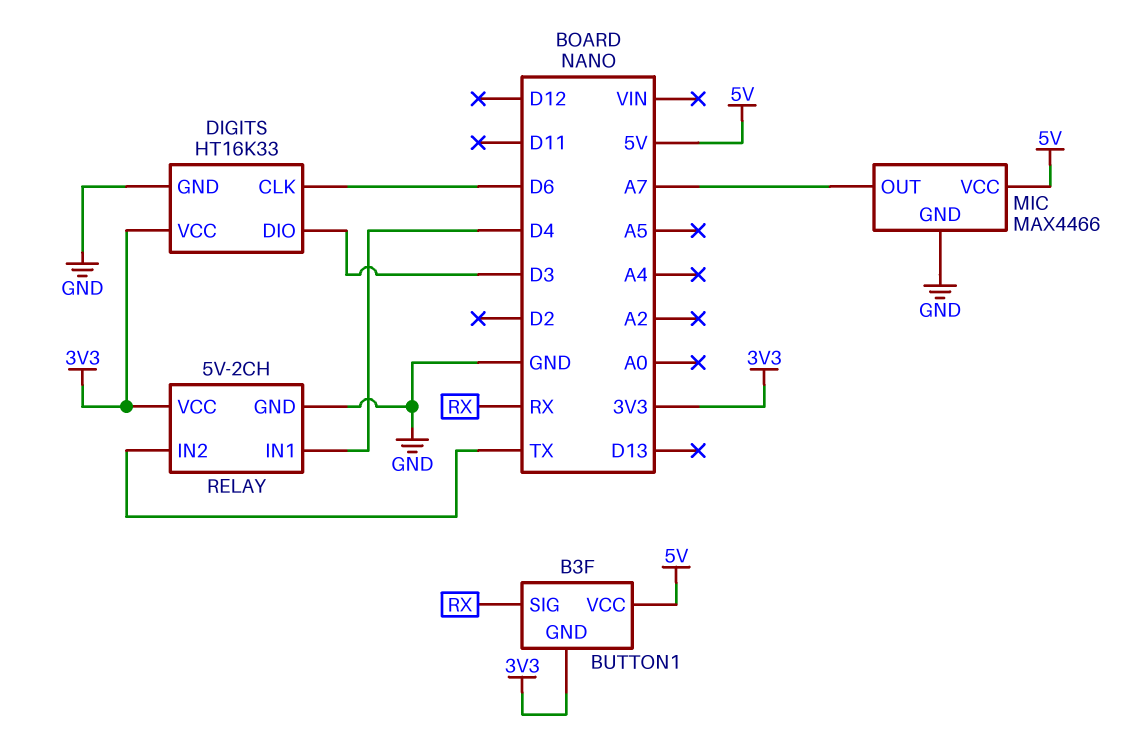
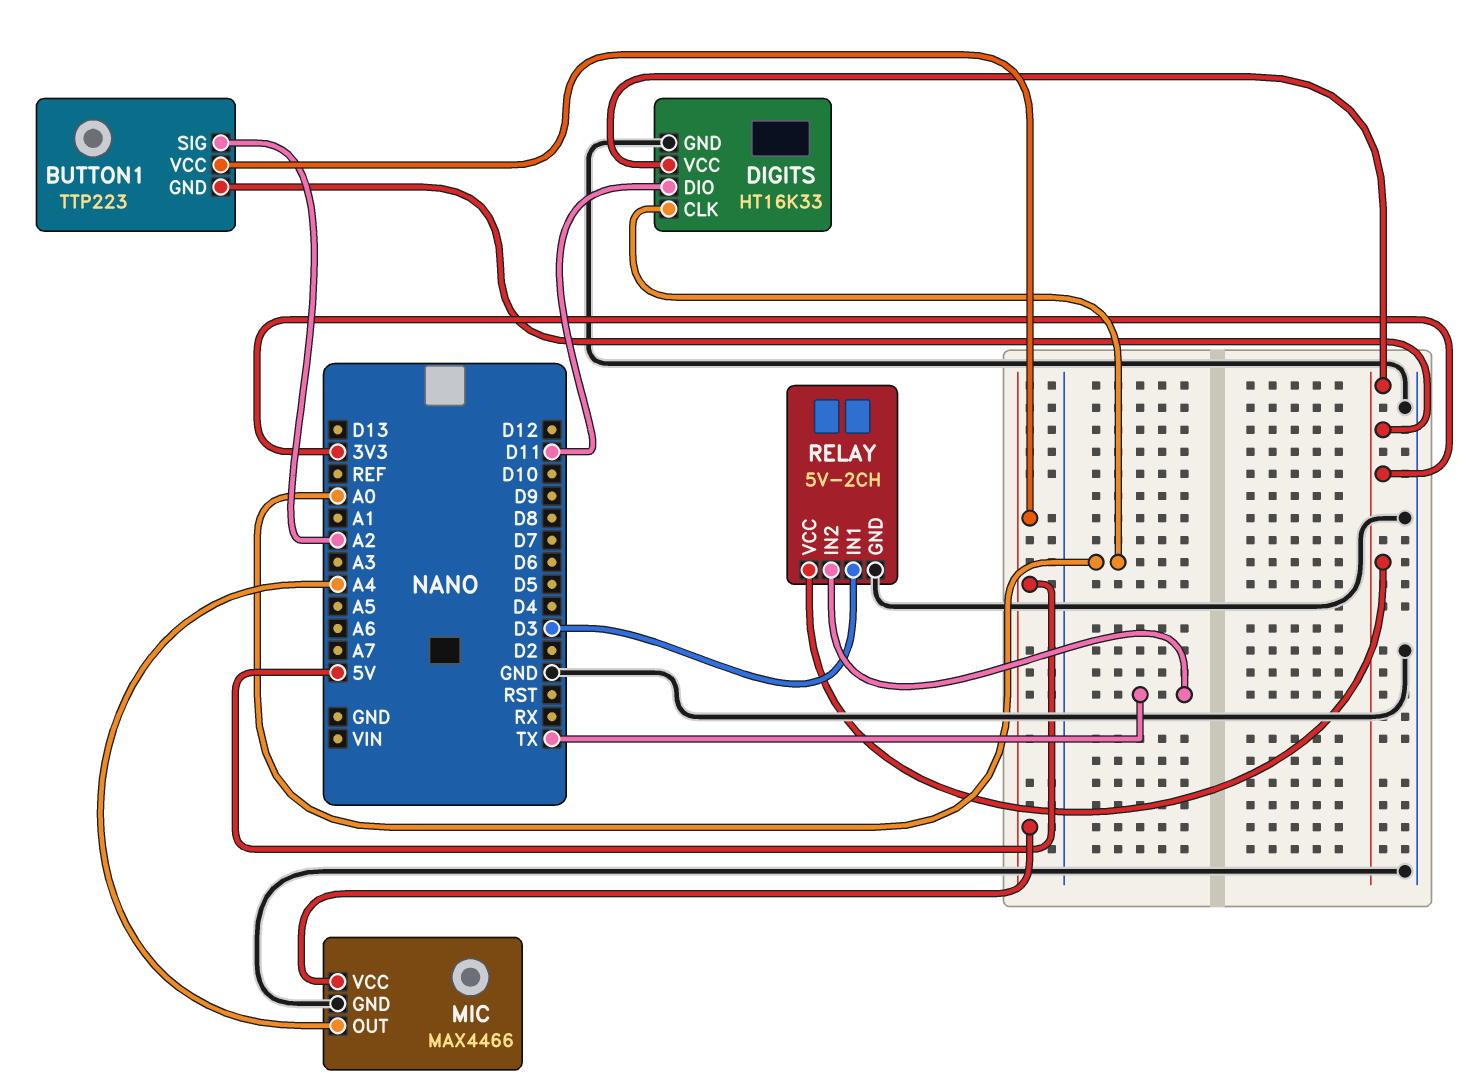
BUTTON1: B3F -> TTP223
BUTTON1 pin SIG: RX -> A2
DIGITS pin CLK: D6 -> A0
DIGITS pin DIO: D3 -> D11
MIC pin OUT: A7 -> A4
RELAY pin IN1: D4 -> D3

